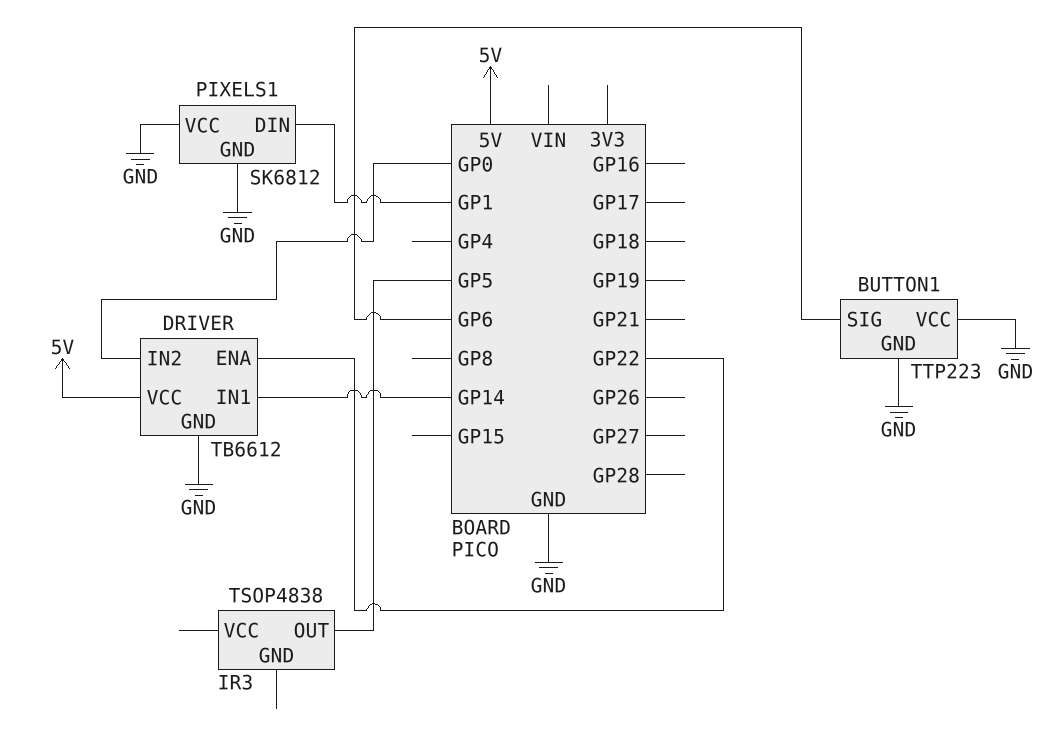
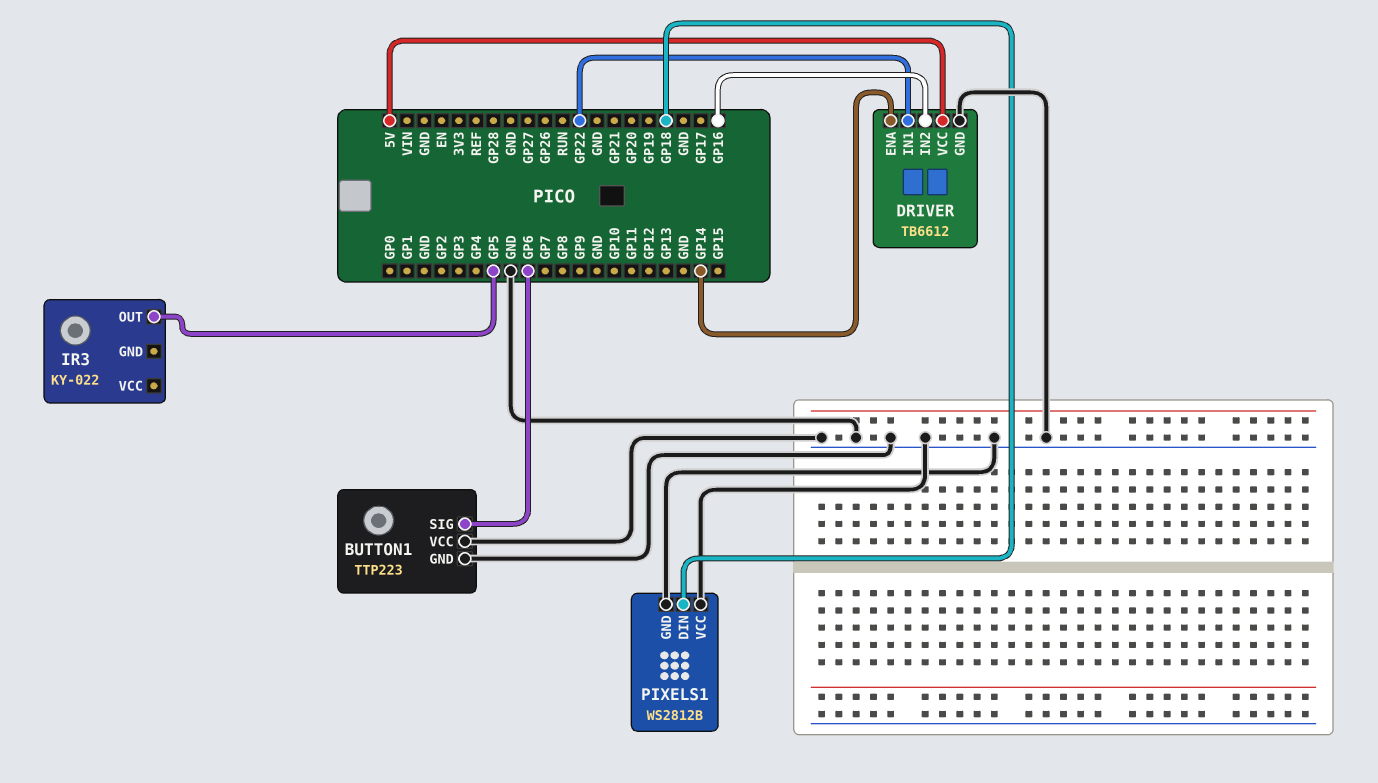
DRIVER pin ENA: GP22 -> GP14
DRIVER pin IN1: GP14 -> GP22
DRIVER pin IN2: GP0 -> GP16
IR3: TSOP4838 -> KY-022
PIXELS1: SK6812 -> WS2812B
PIXELS1 pin DIN: GP1 -> GP18

